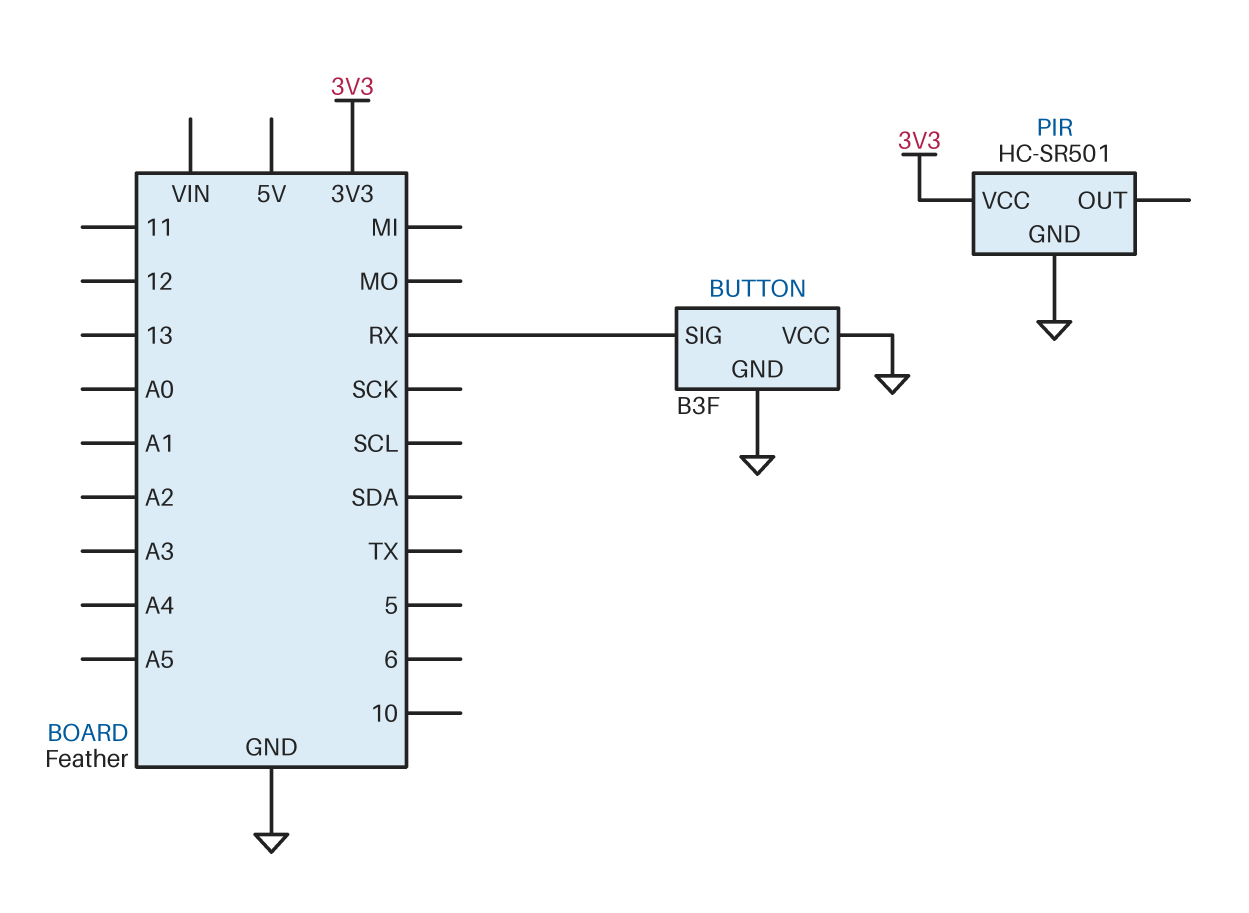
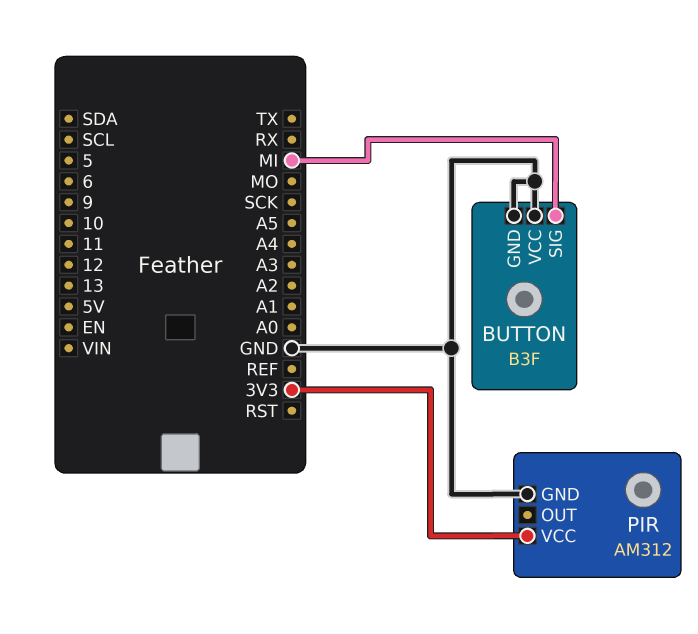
BUTTON pin SIG: RX -> MI
PIR: HC-SR501 -> AM312

